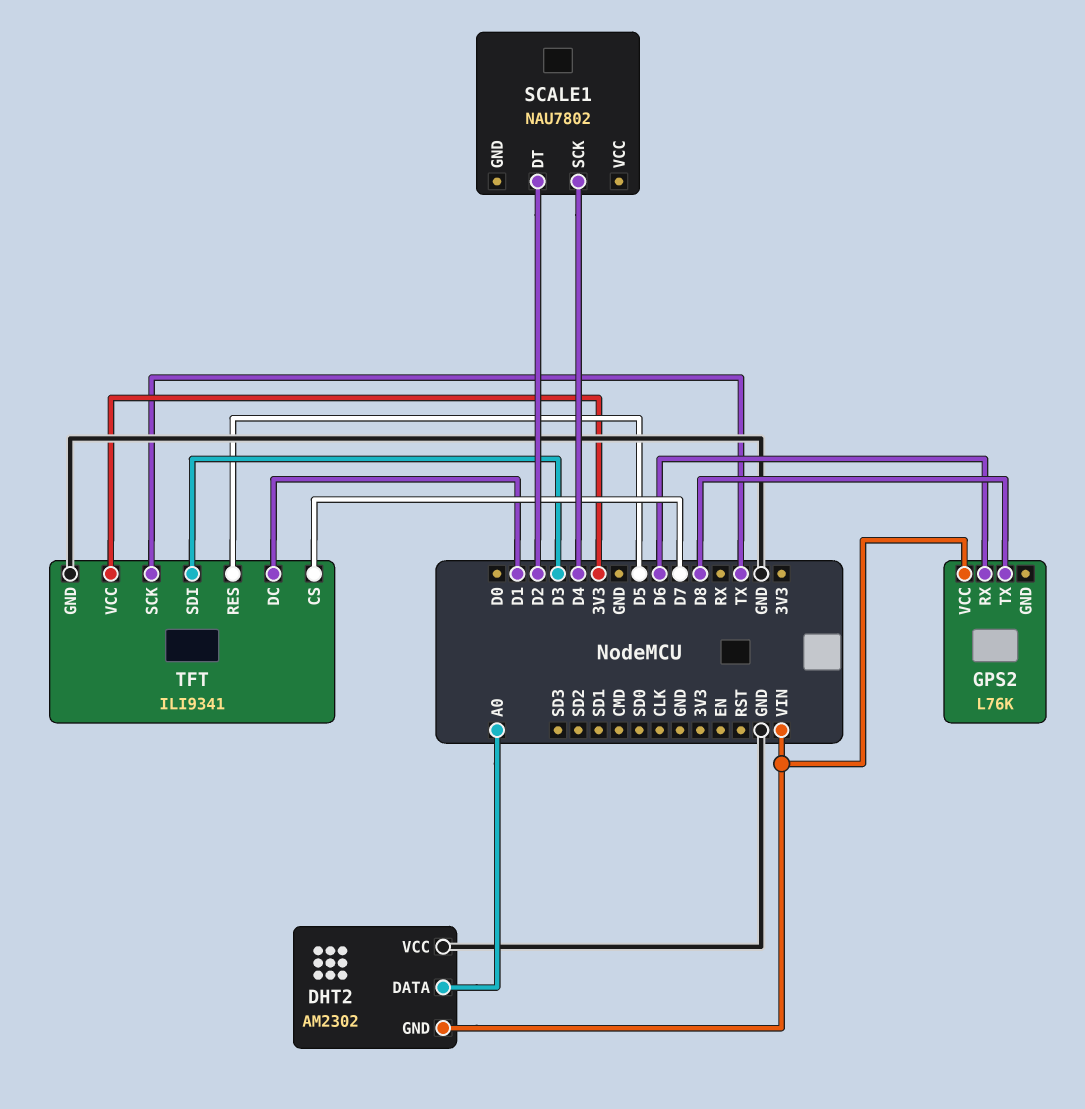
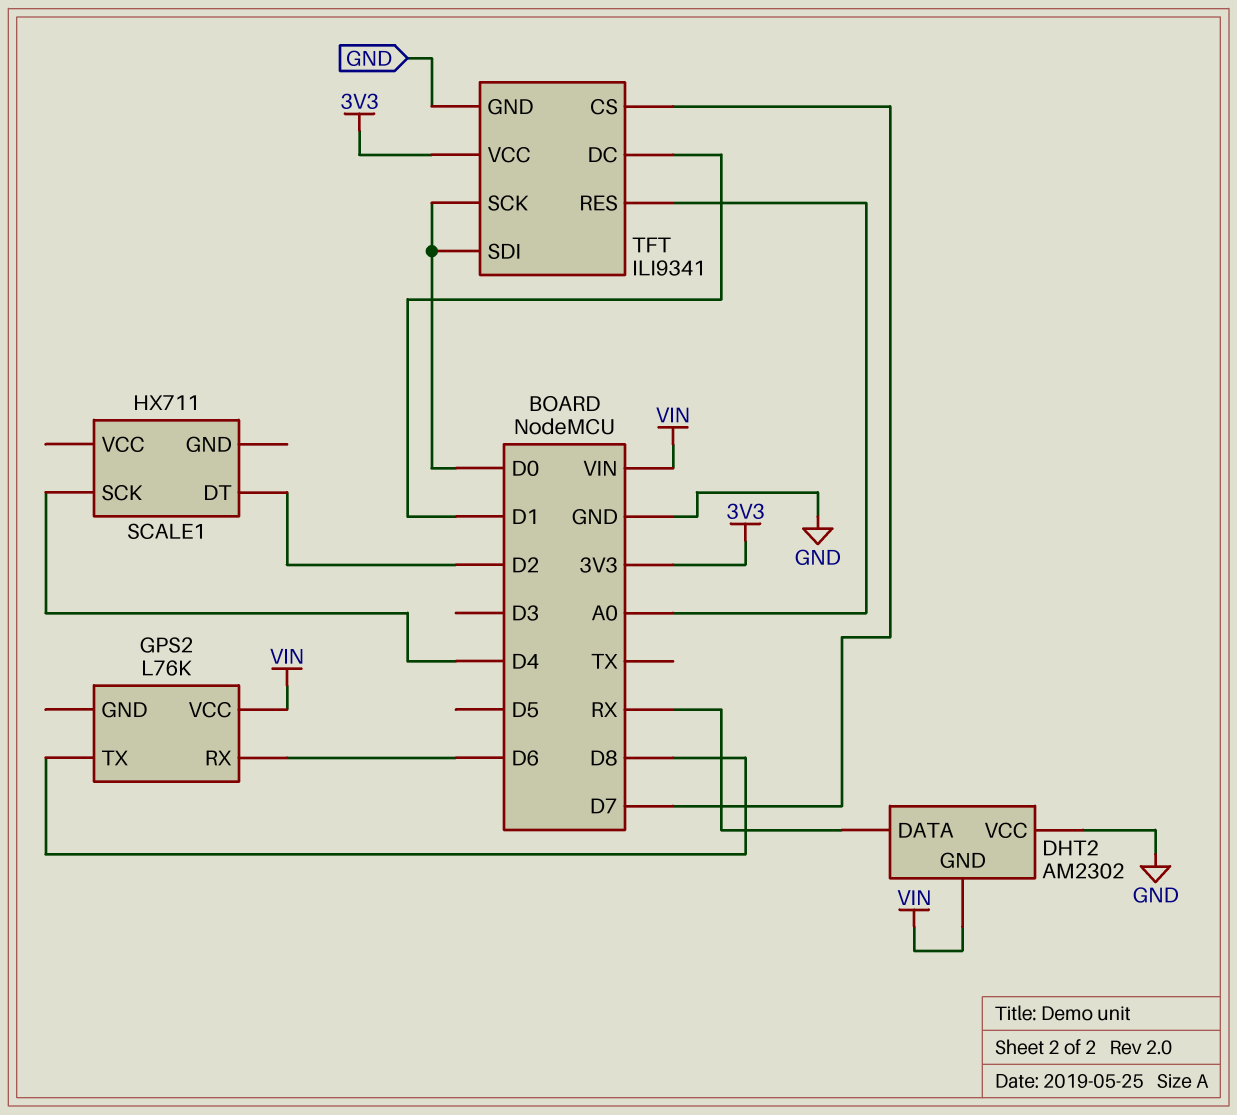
DHT2 pin DATA: A0 -> RX
SCALE1: NAU7802 -> HX711
TFT pin RES: D5 -> A0
TFT pin SCK: TX -> D0
TFT pin SDI: D3 -> D0

